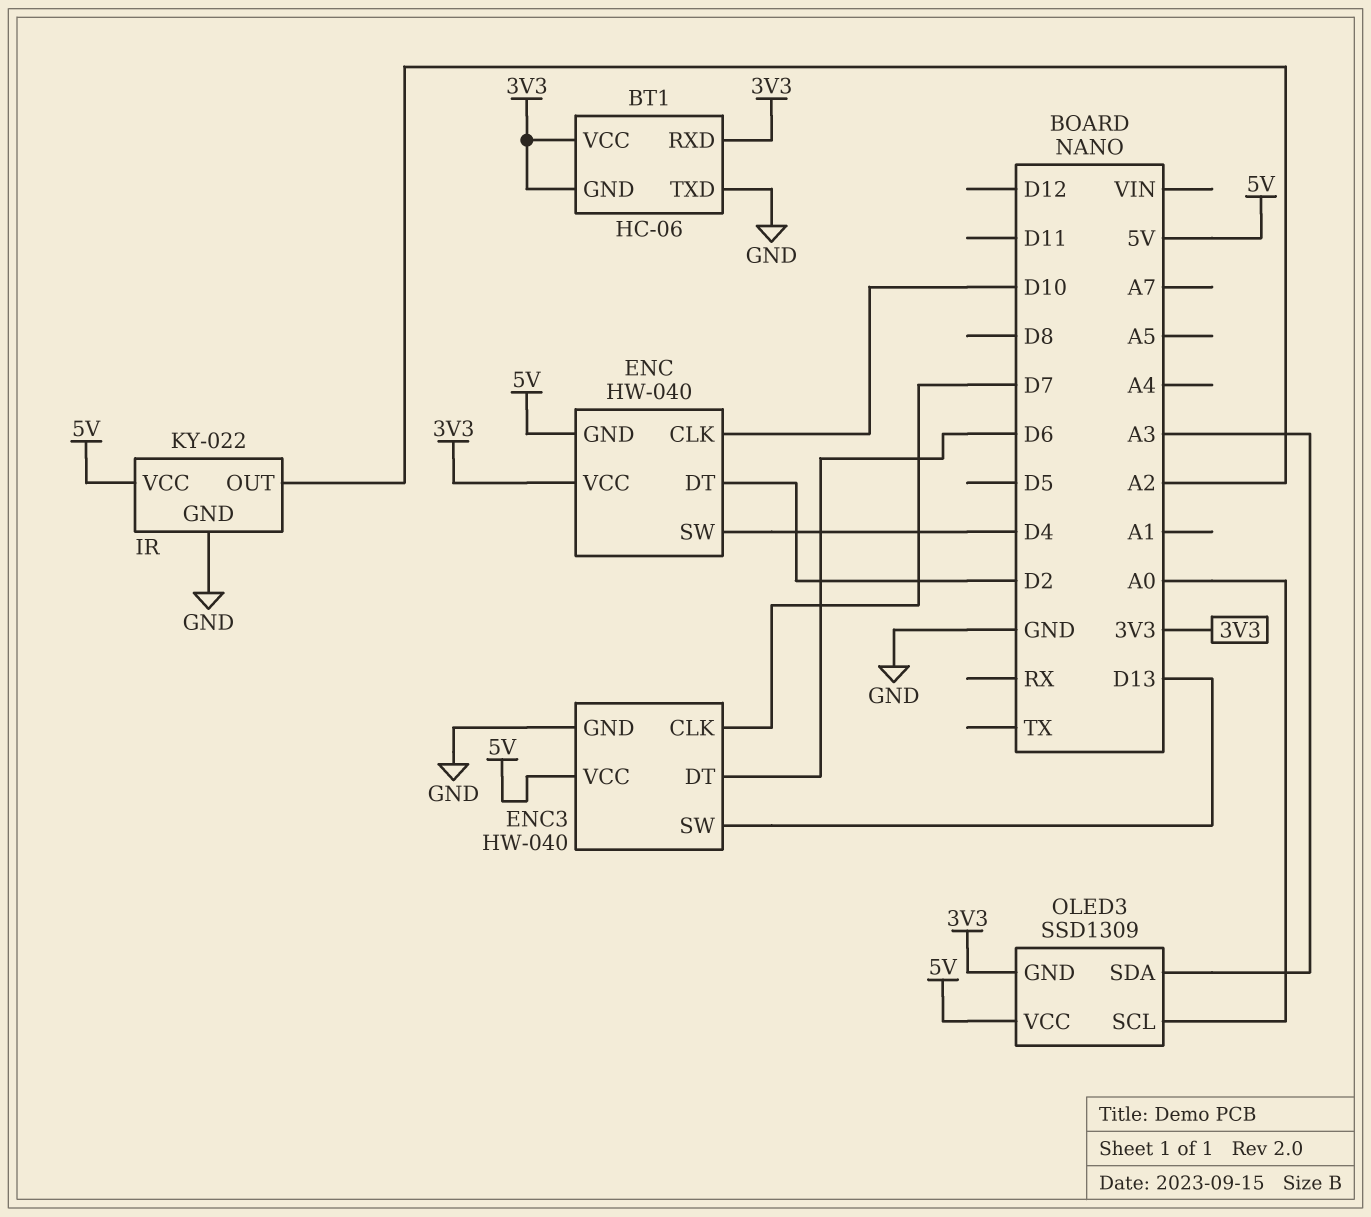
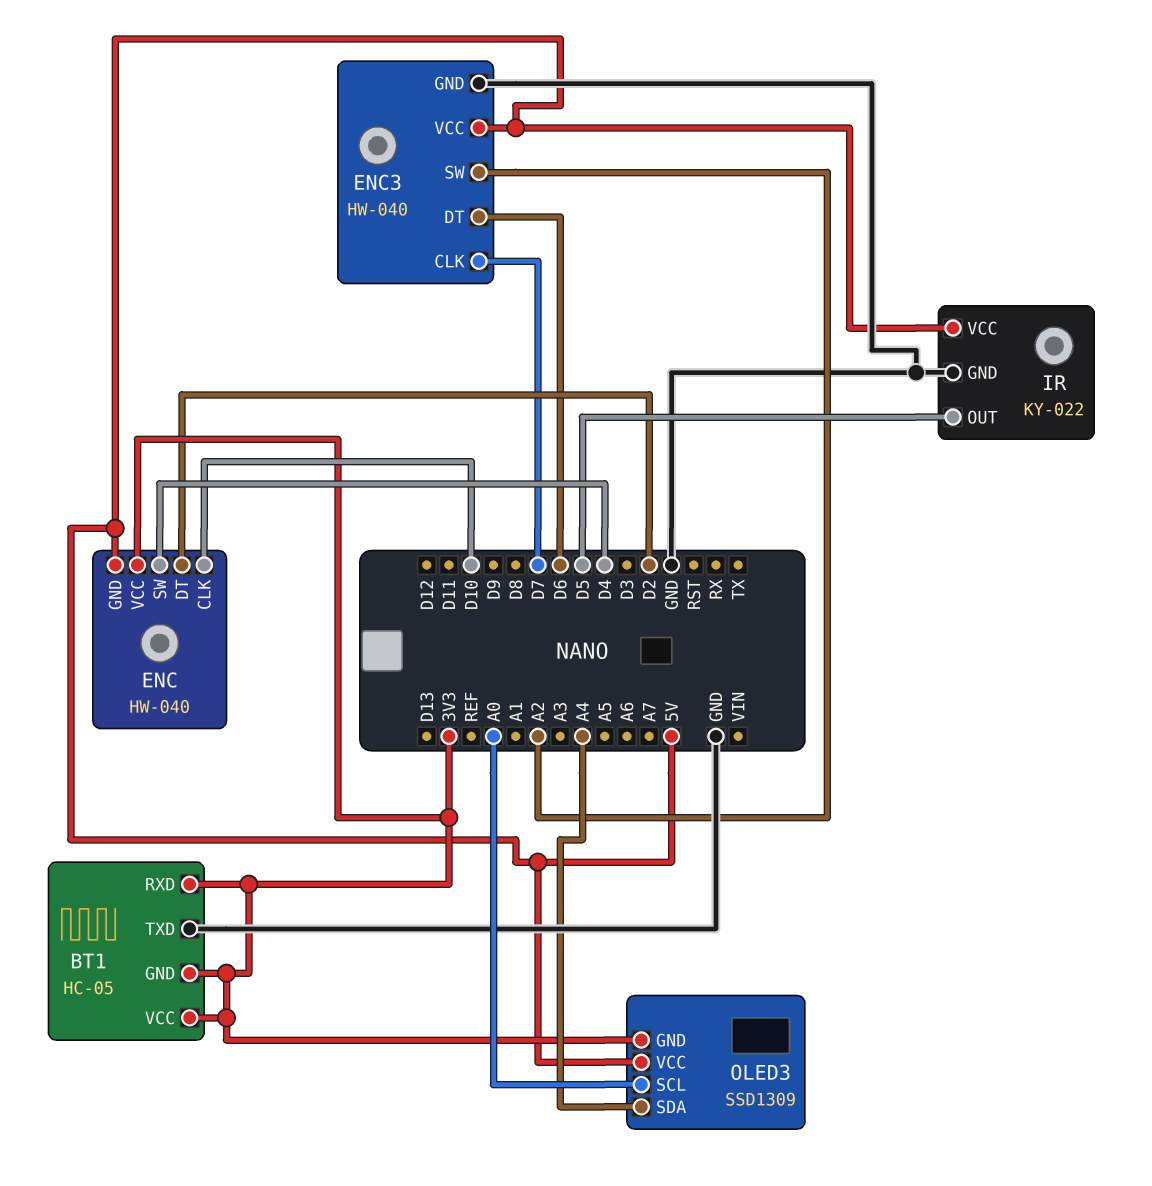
BT1: HC-06 -> HC-05
ENC3 pin SW: D13 -> A2
IR pin OUT: A2 -> D5
OLED3 pin SDA: A3 -> A4

